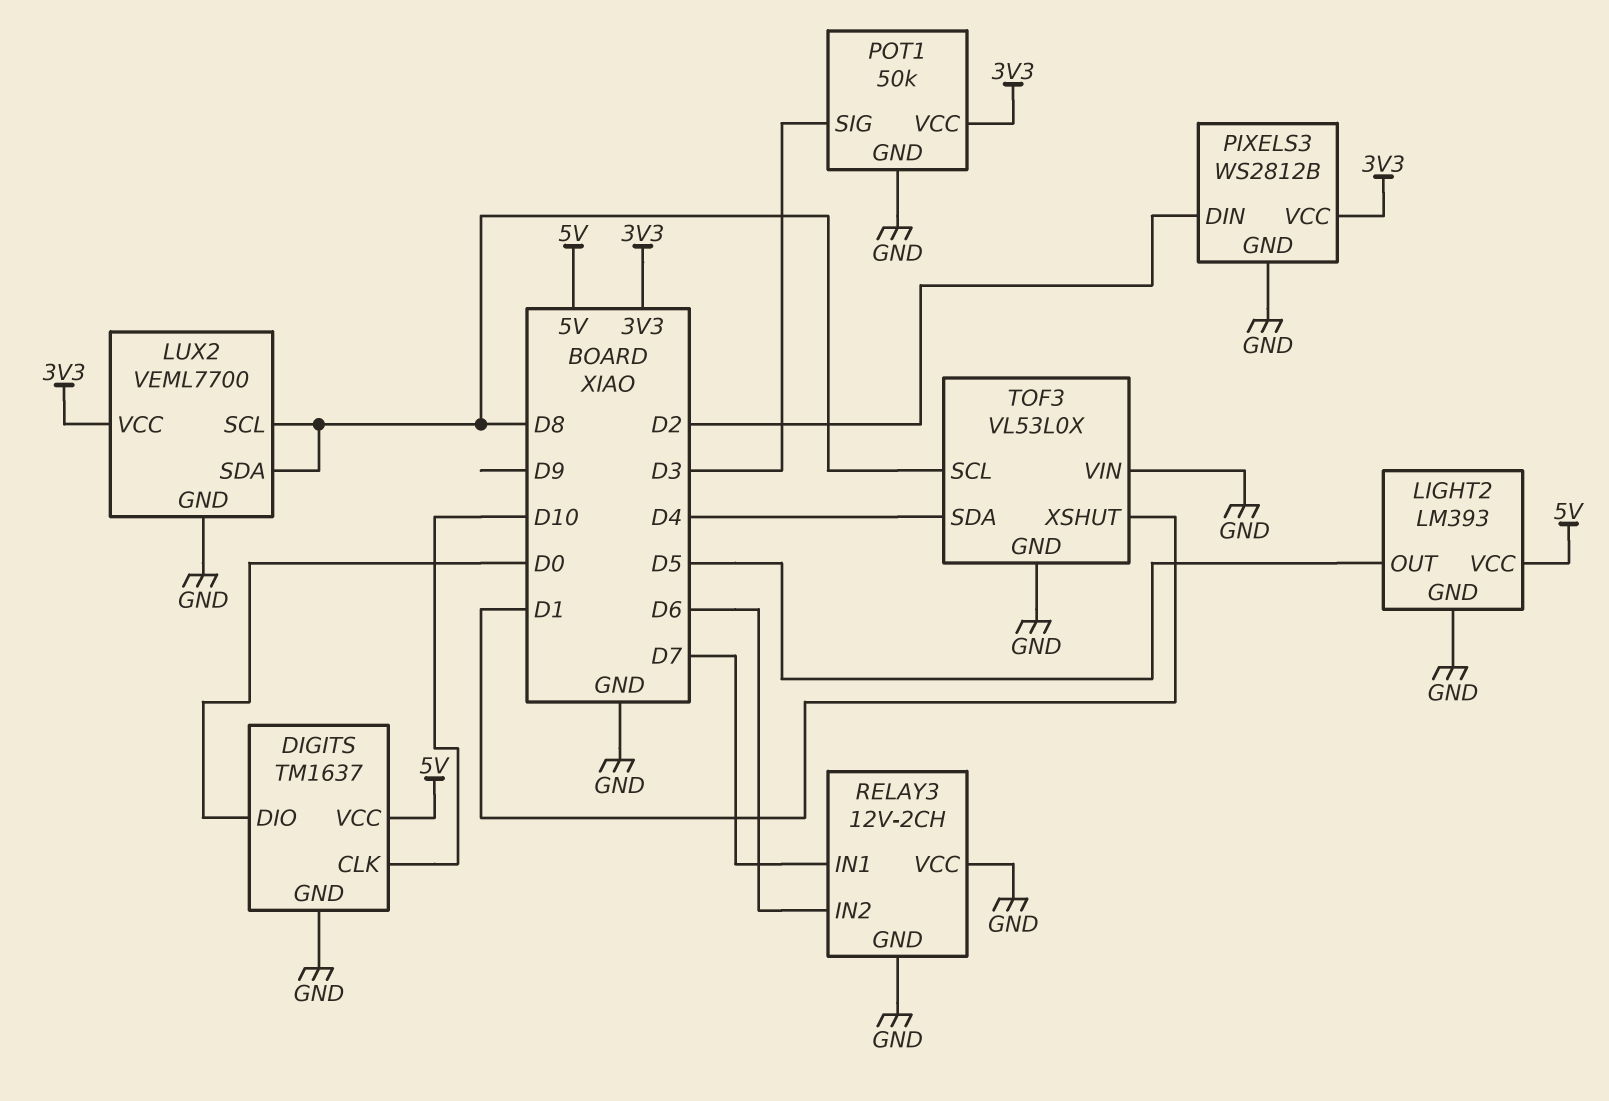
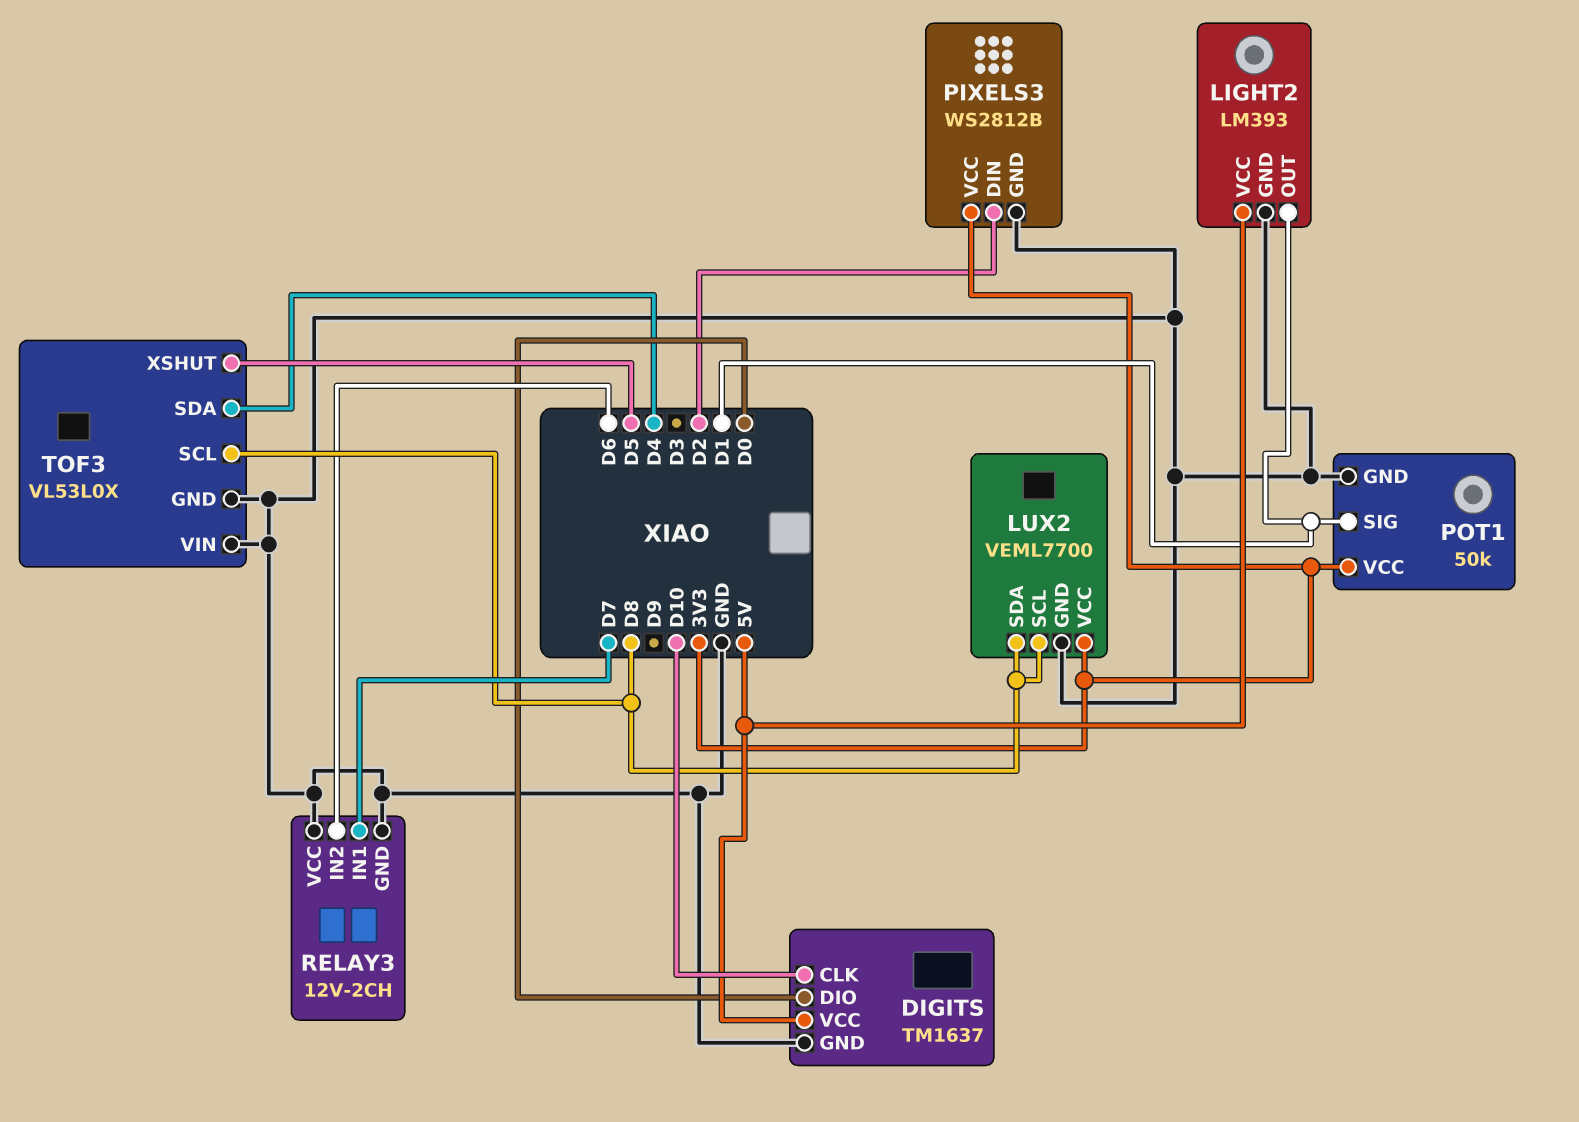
LIGHT2 pin OUT: D5 -> D1
POT1 pin SIG: D3 -> D1
TOF3 pin XSHUT: D1 -> D5

